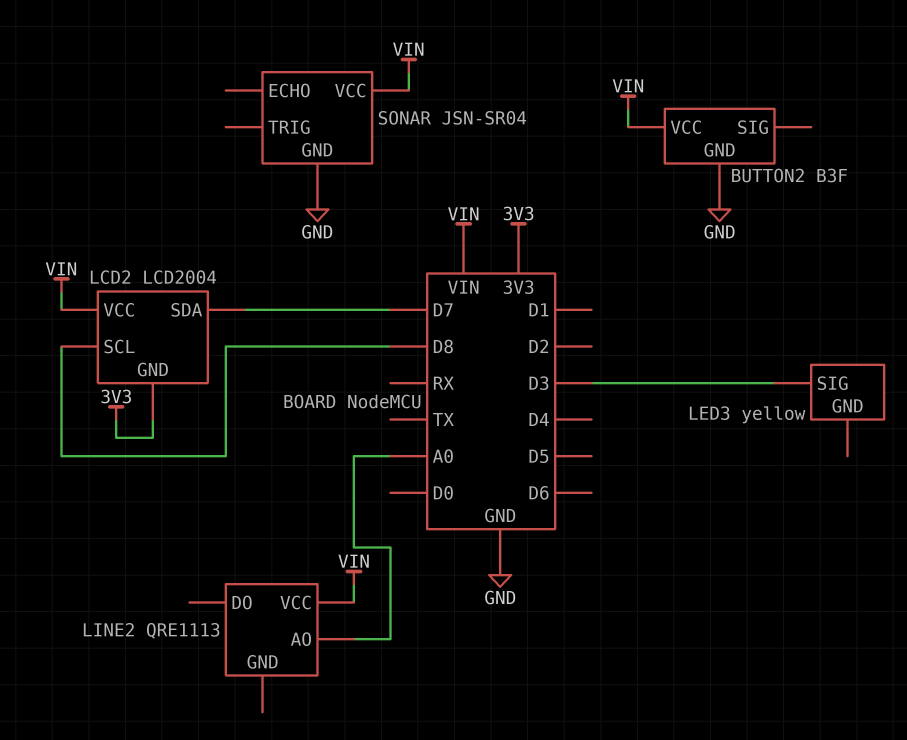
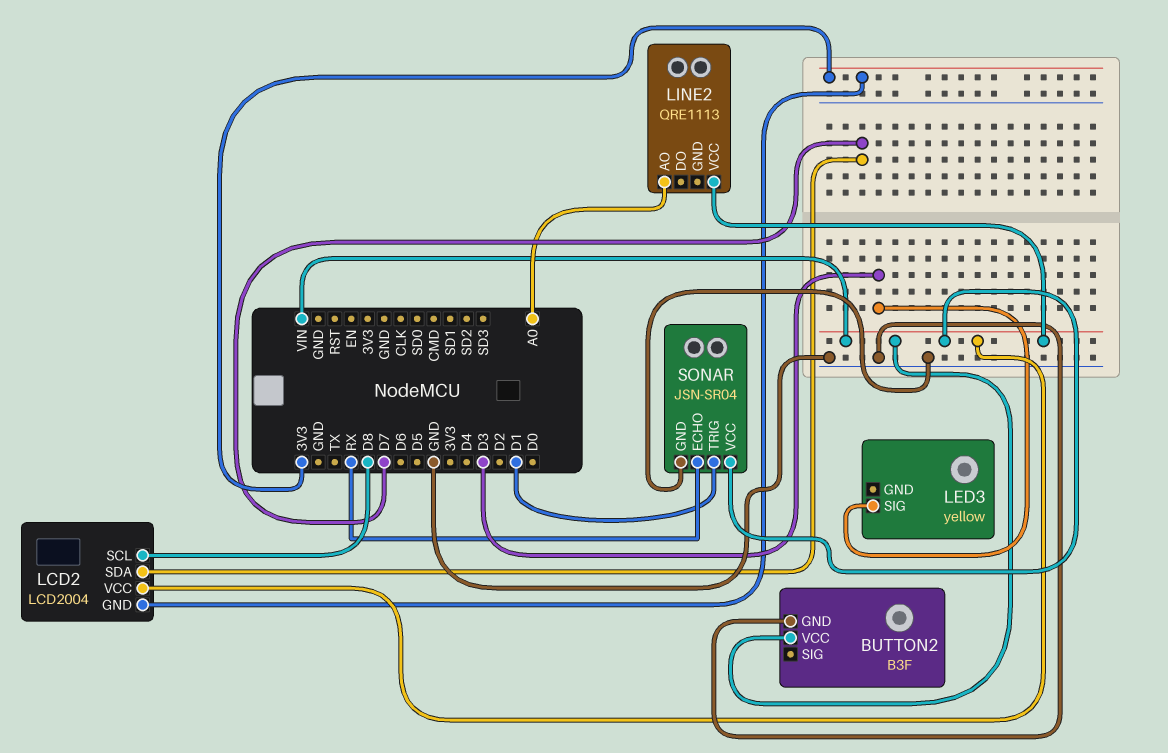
SONAR pin ECHO: none -> RX
SONAR pin TRIG: none -> D1

